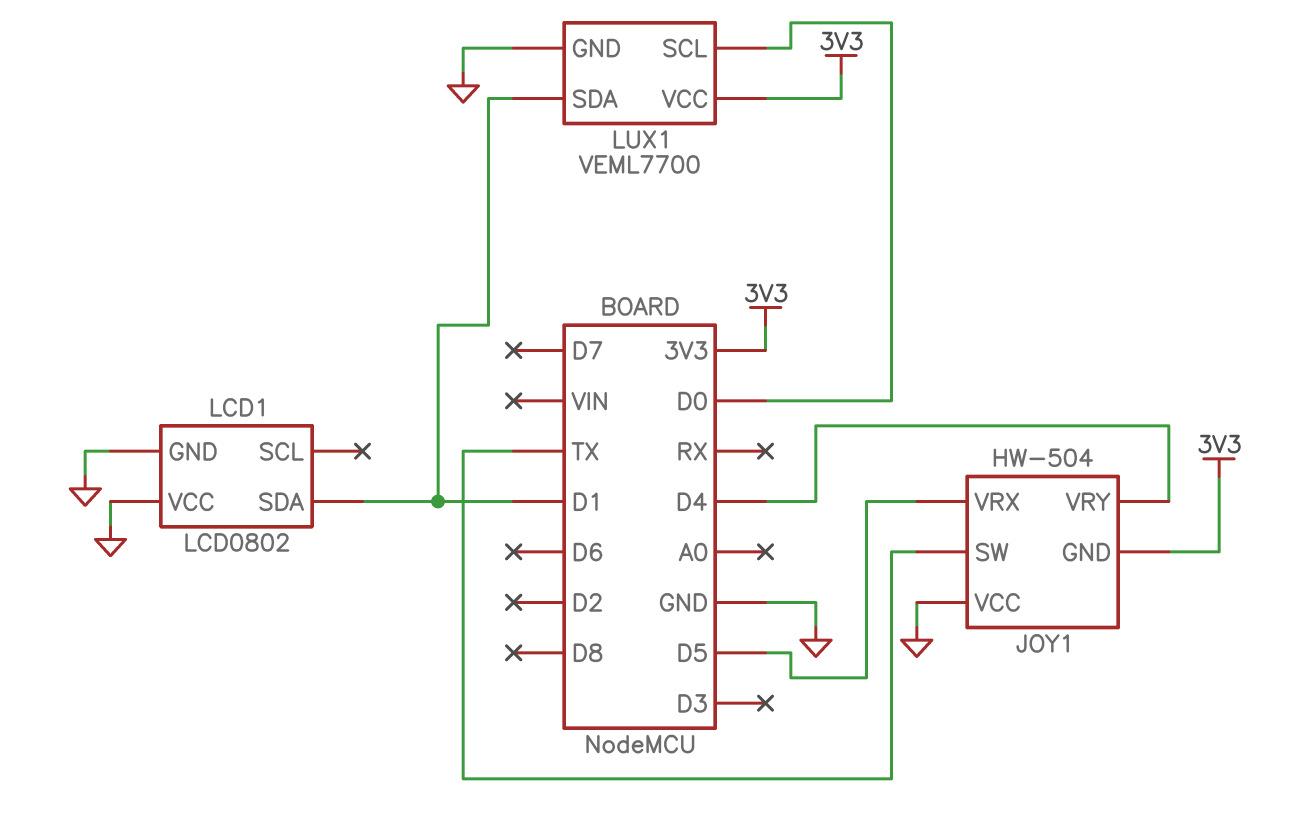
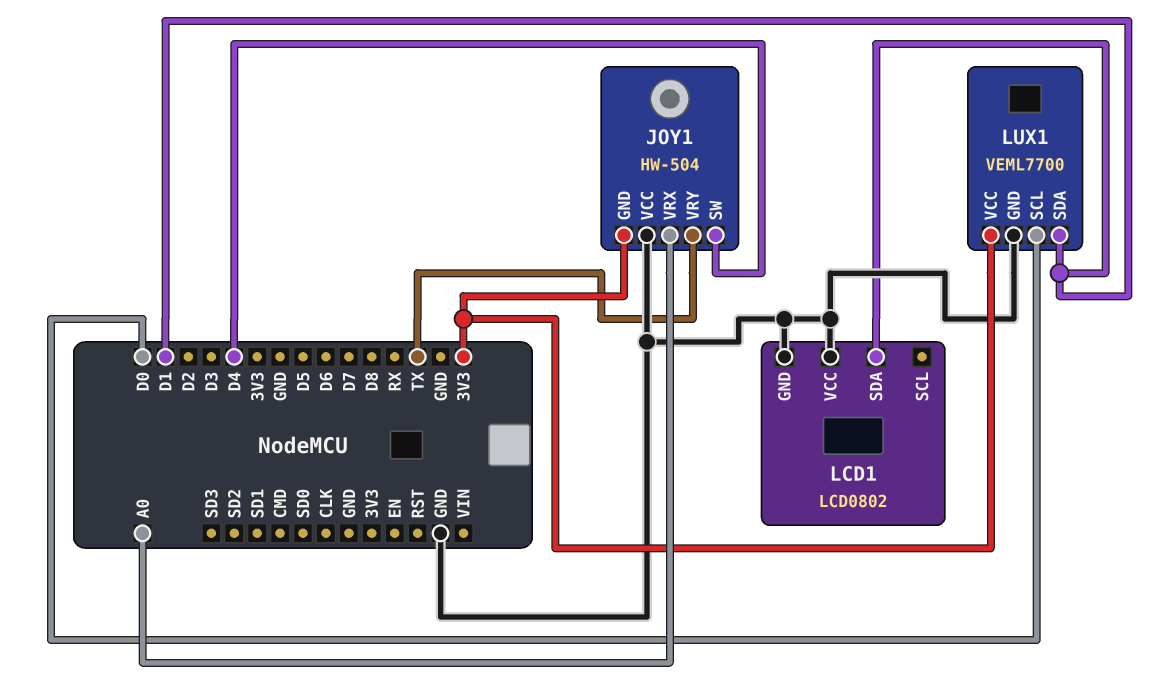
JOY1 pin SW: TX -> D4
JOY1 pin VRX: D5 -> A0
JOY1 pin VRY: D4 -> TX

